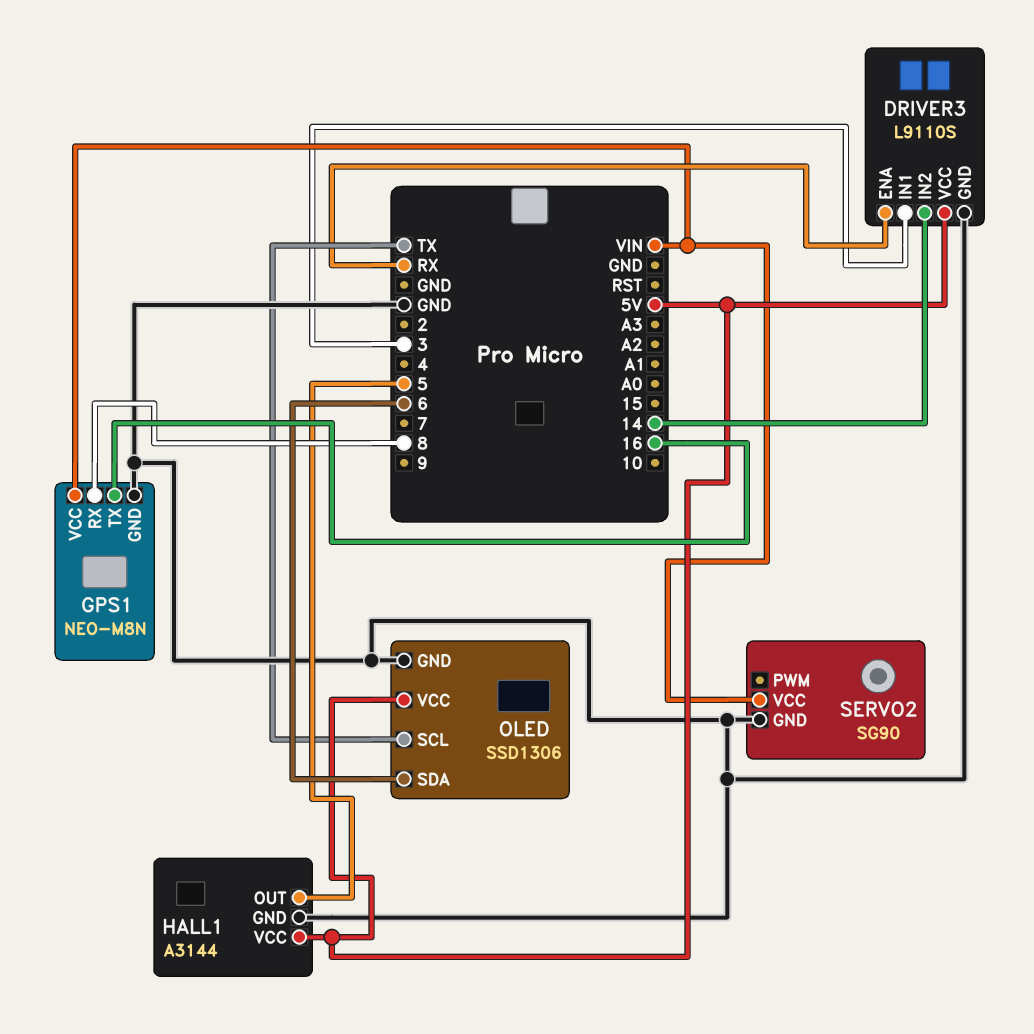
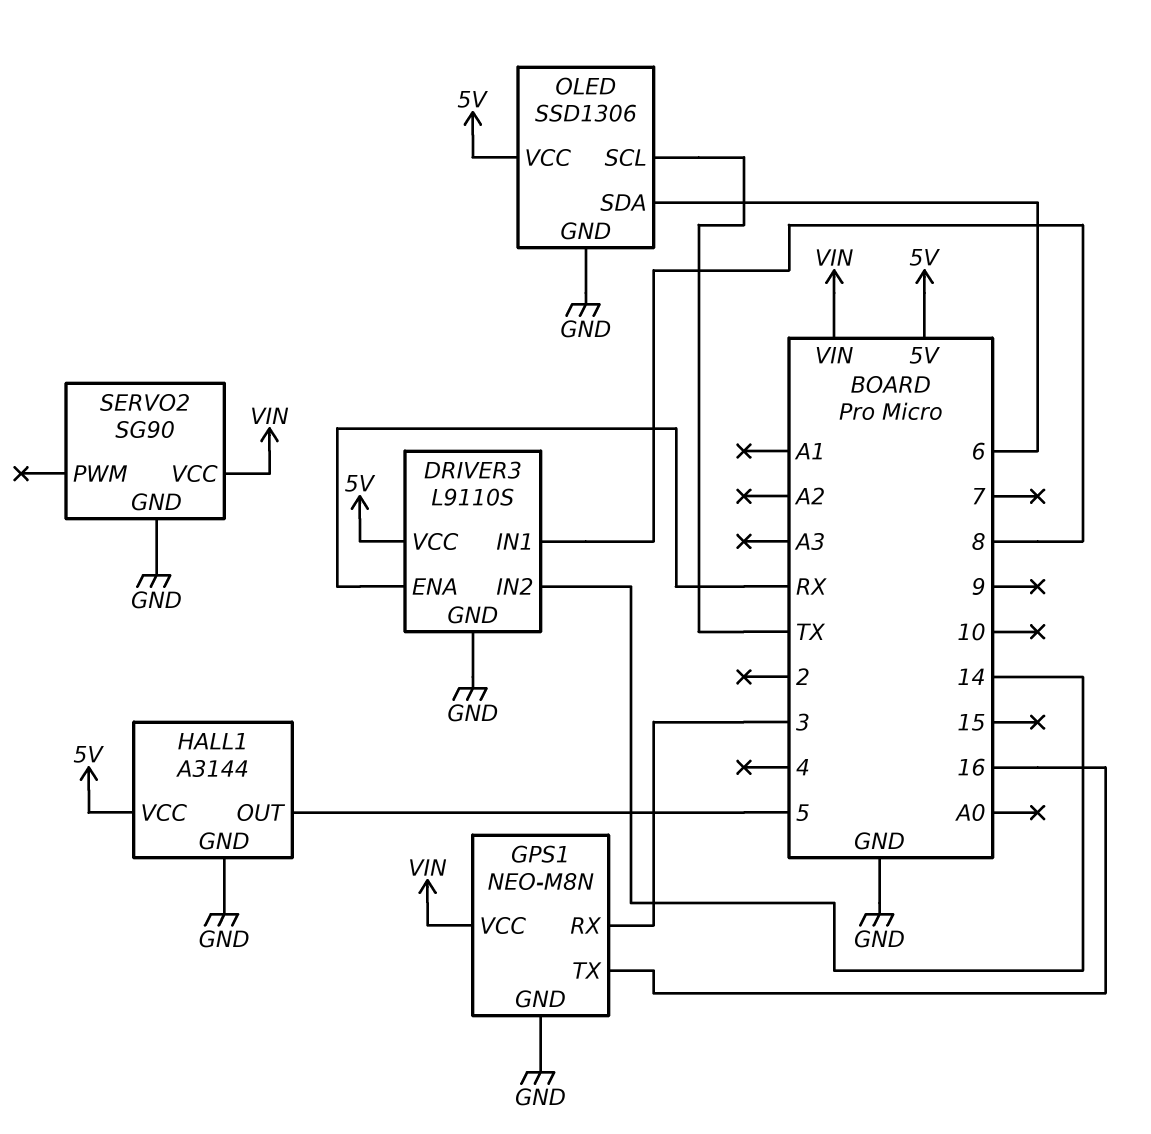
DRIVER3 pin IN1: 3 -> 8
GPS1 pin RX: 8 -> 3

